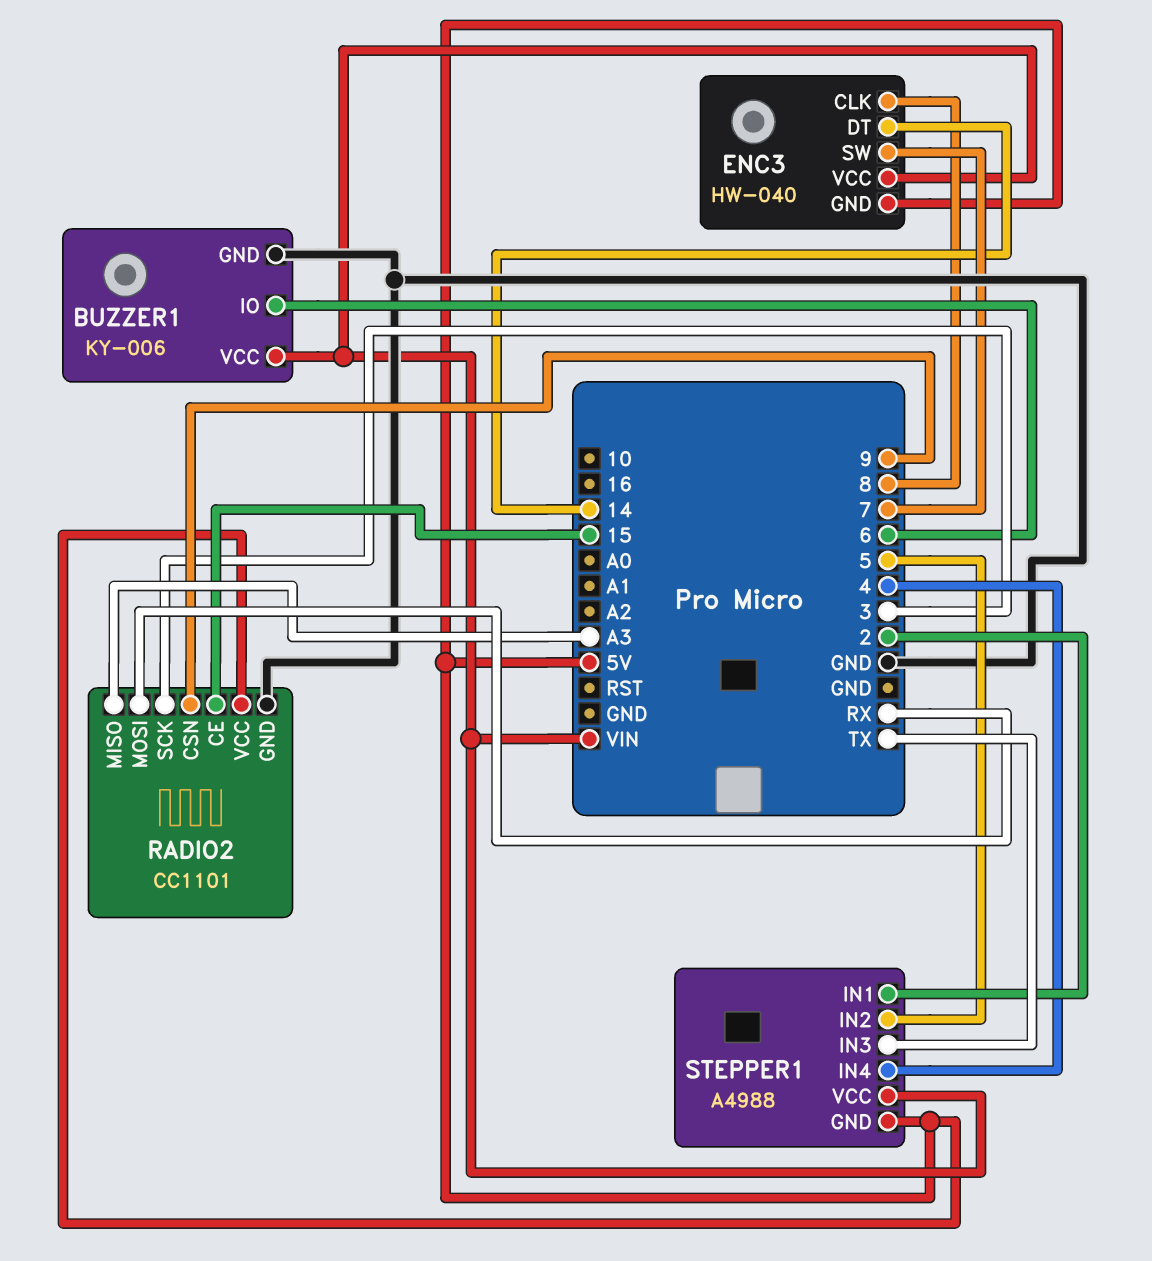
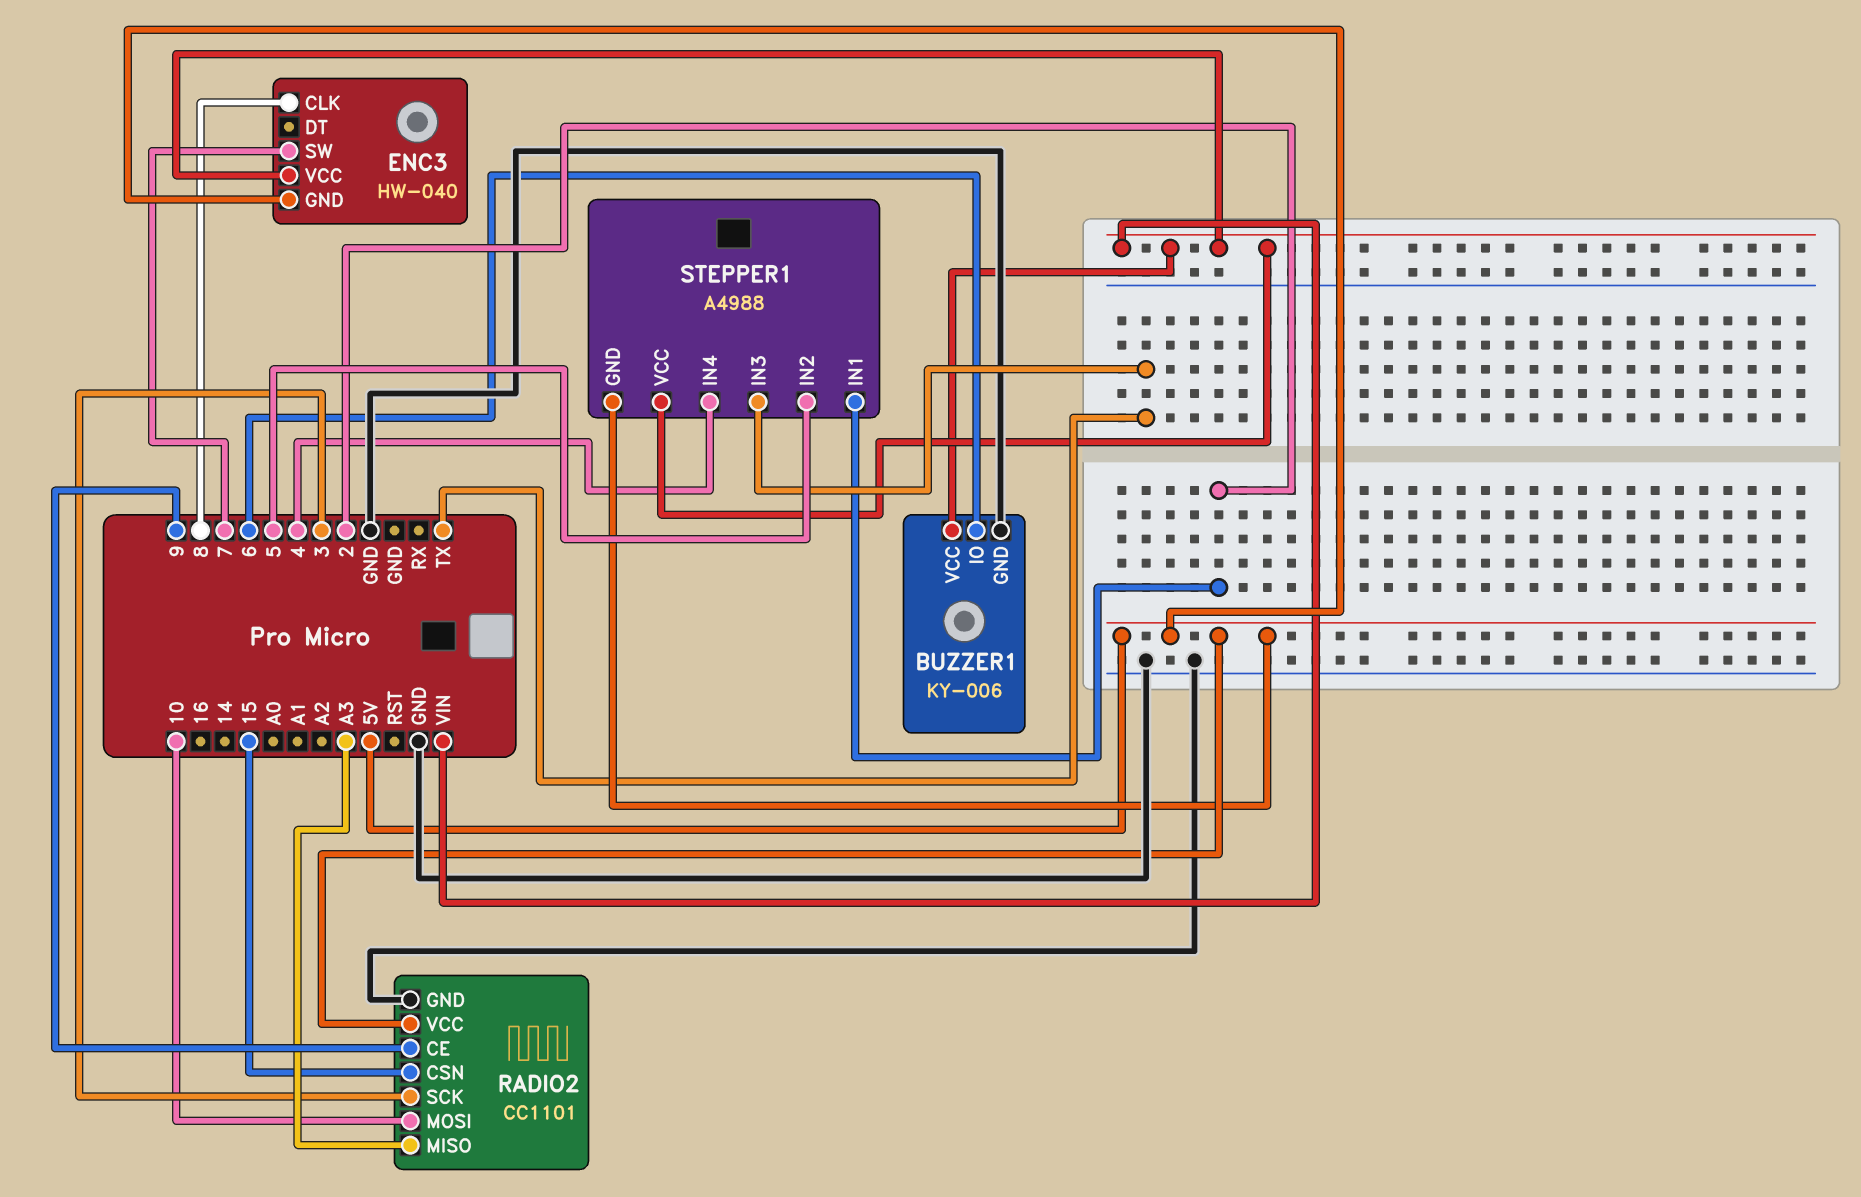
ENC3 pin DT: 14 -> none
RADIO2 pin CE: 15 -> 9
RADIO2 pin CSN: 9 -> 15
RADIO2 pin MOSI: RX -> 10

